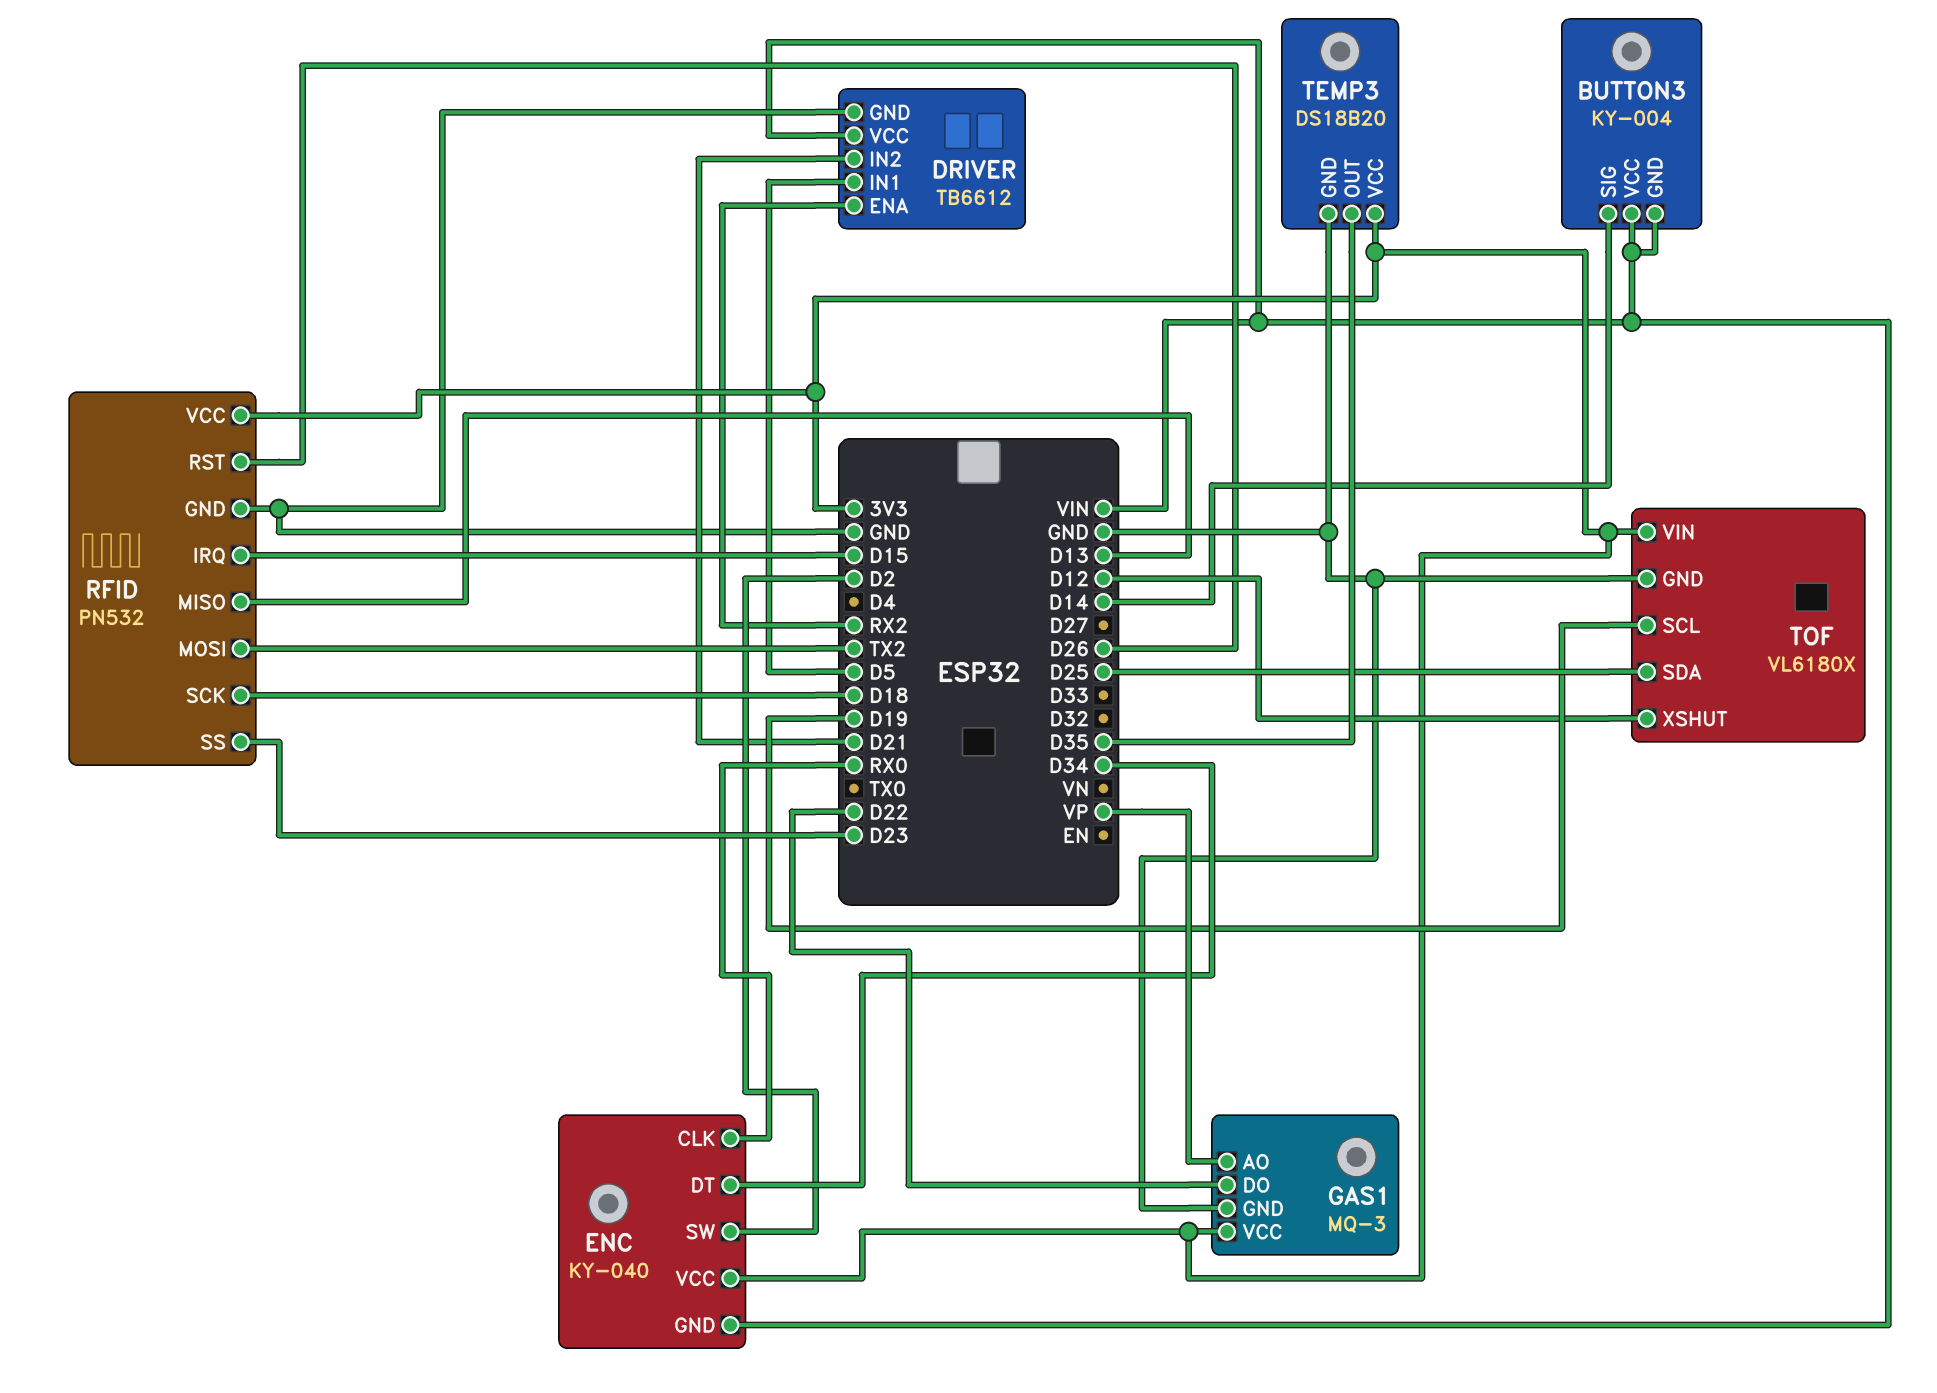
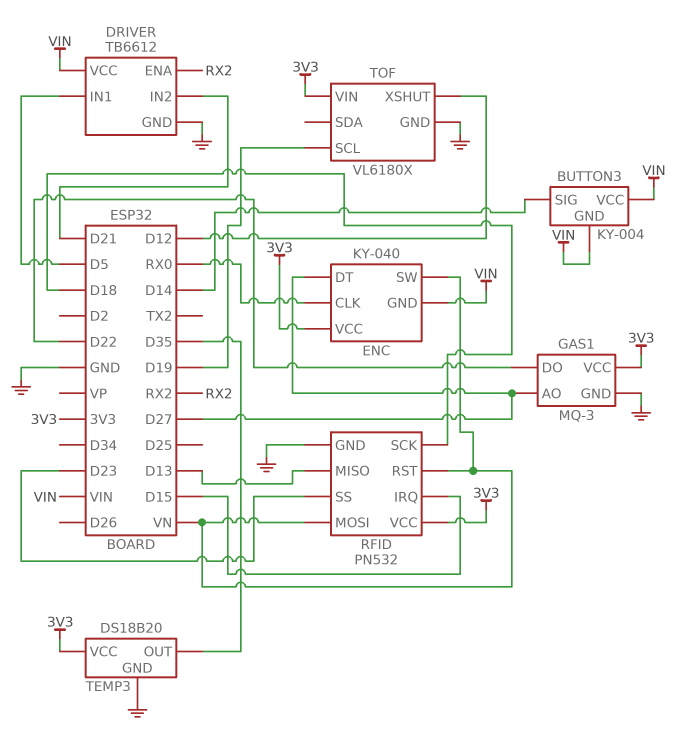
ENC pin DT: D34 -> D27
ENC pin SW: D2 -> VN
GAS1 pin AO: VP -> D27
RFID pin MOSI: TX2 -> VN
RFID pin RST: D26 -> VN
TOF pin SDA: D25 -> none

